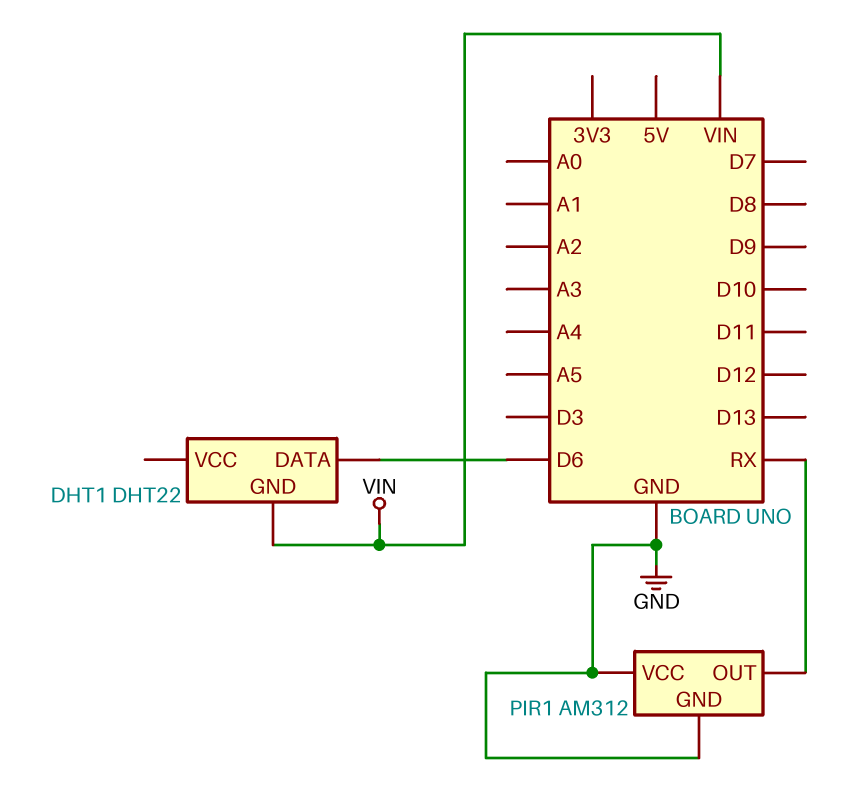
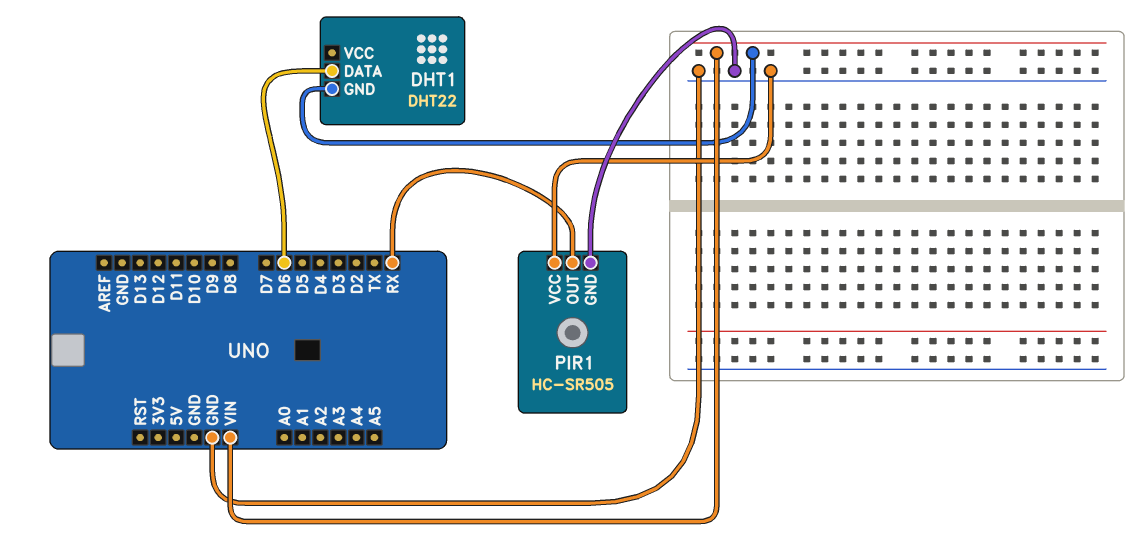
PIR1: AM312 -> HC-SR505

